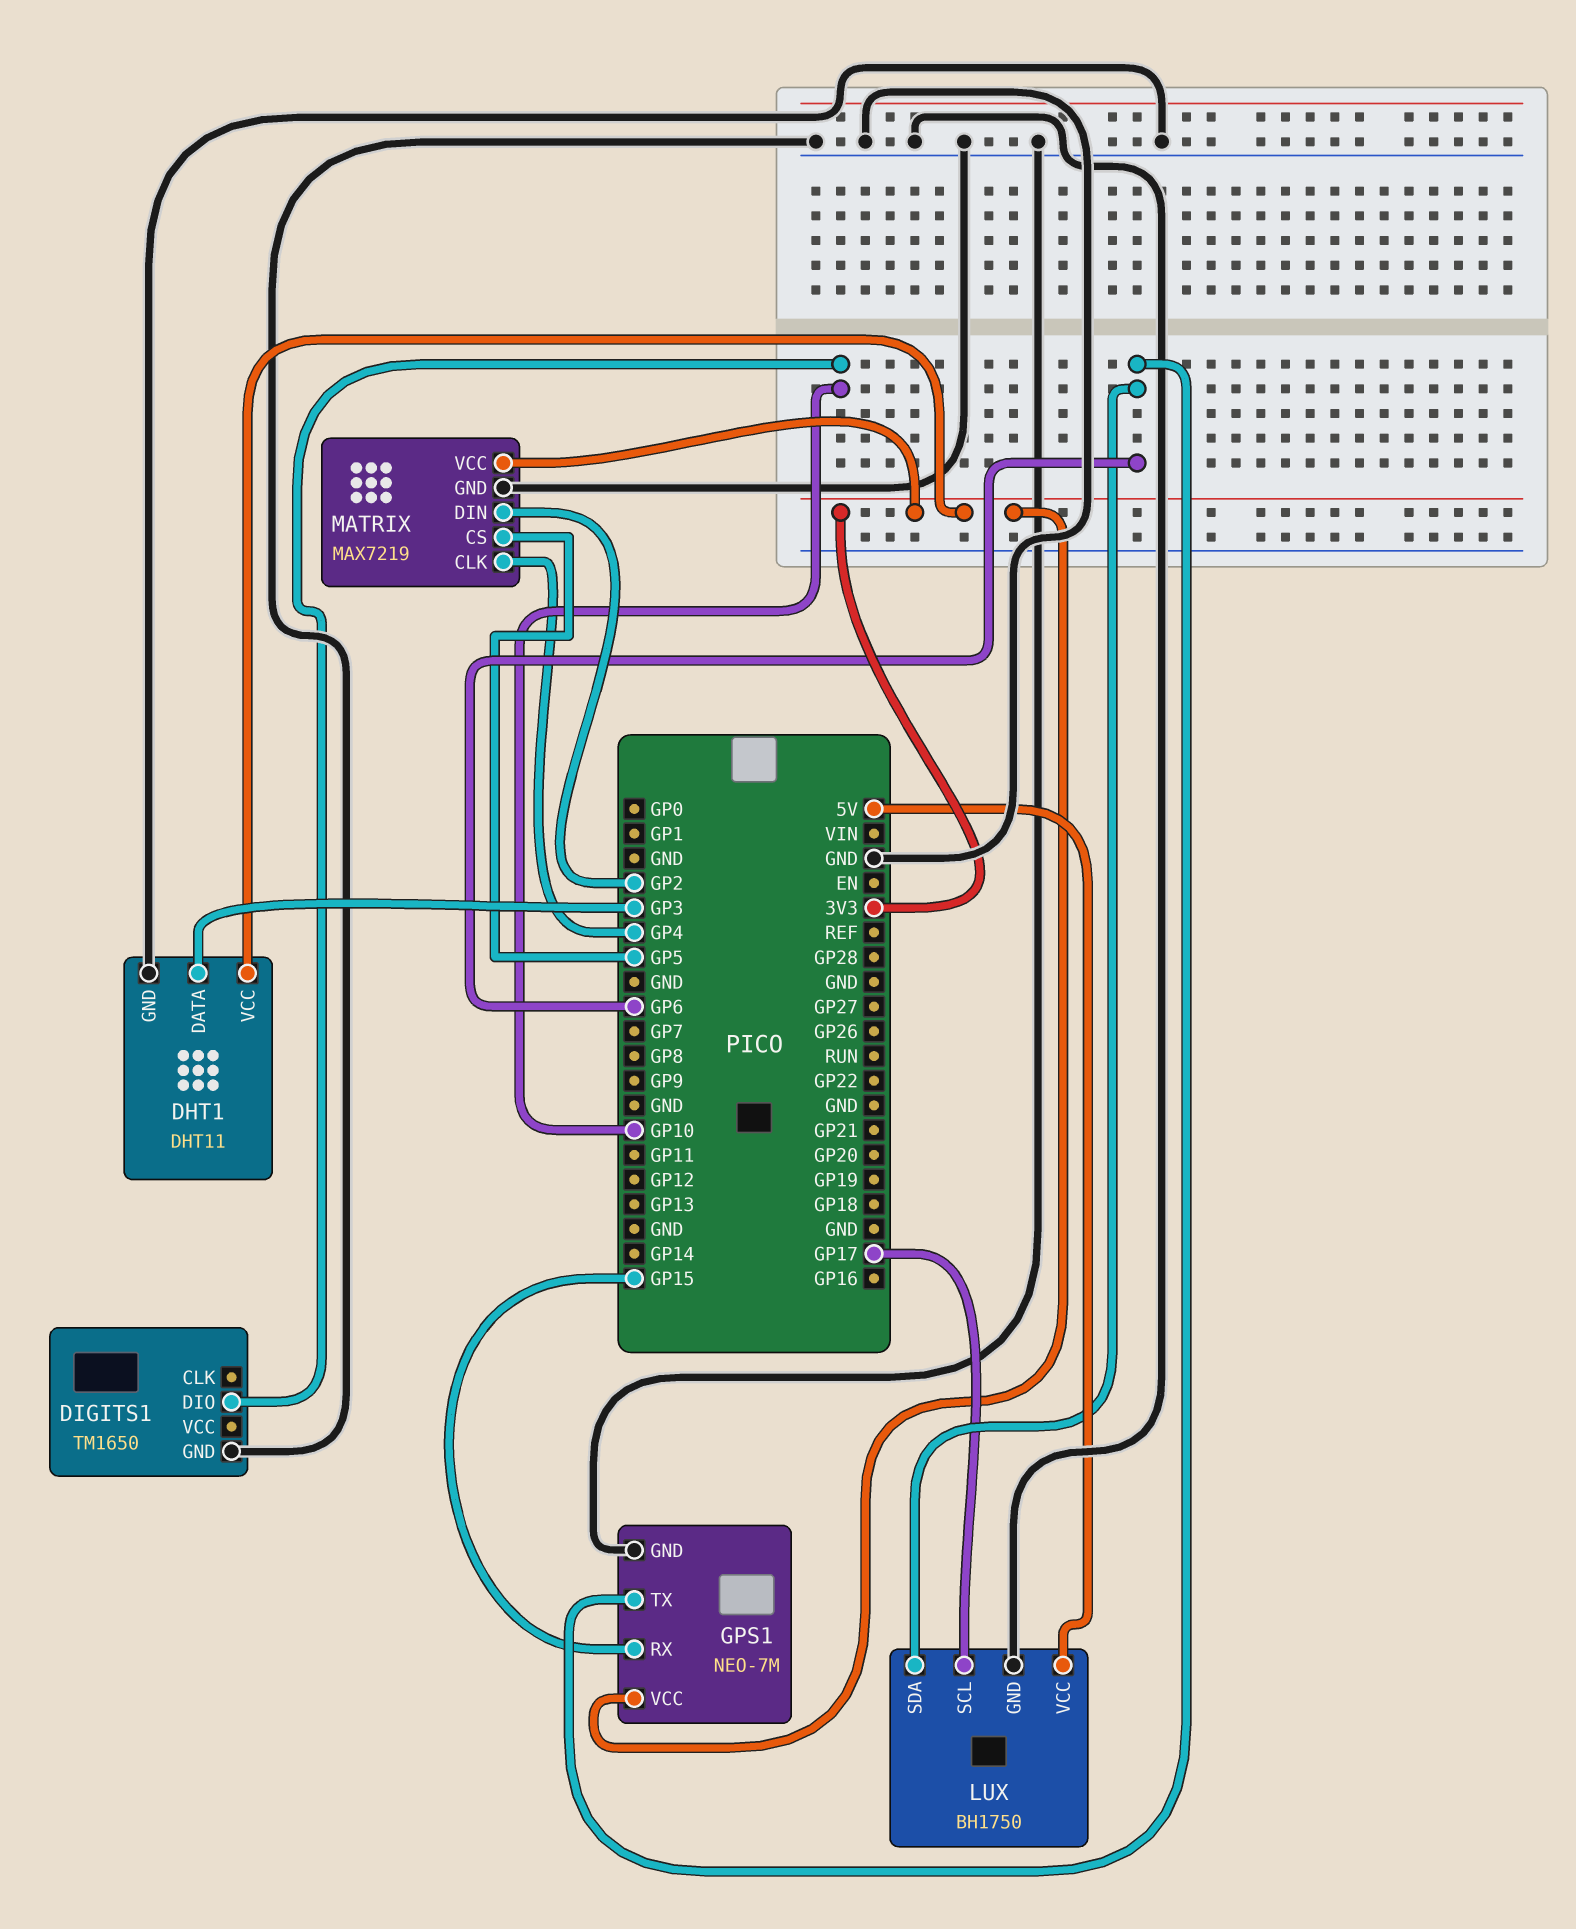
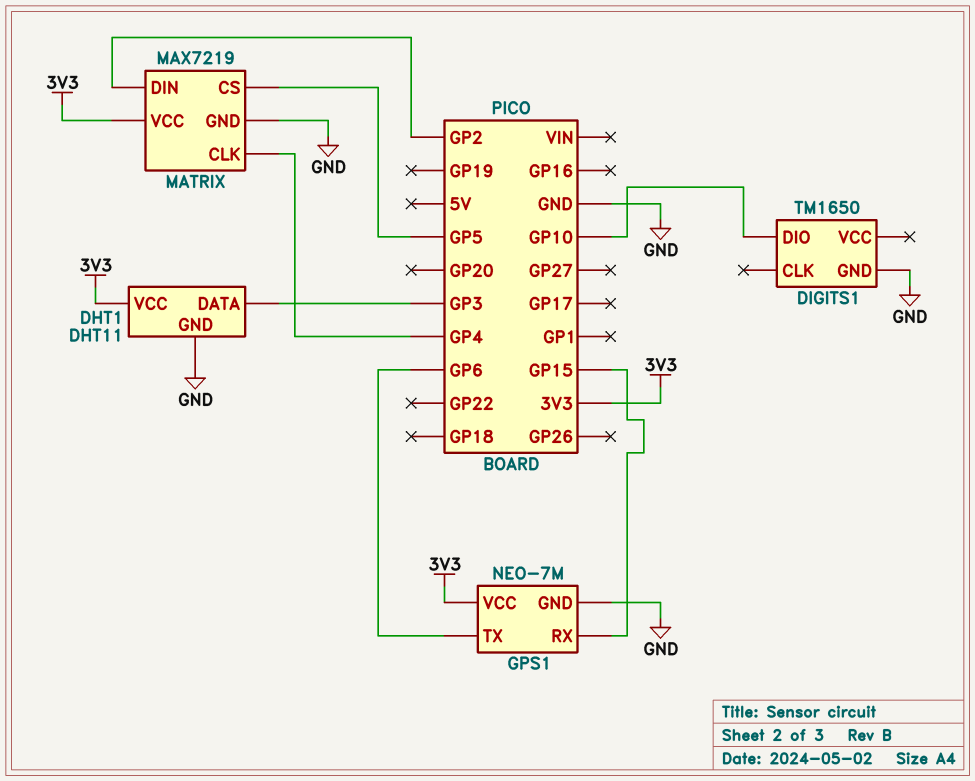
LUX: BH1750 -> none
LUX pin GND: GND -> none
LUX pin SCL: GP17 -> none
LUX pin SDA: GP6 -> none
LUX pin VCC: 5V -> none

